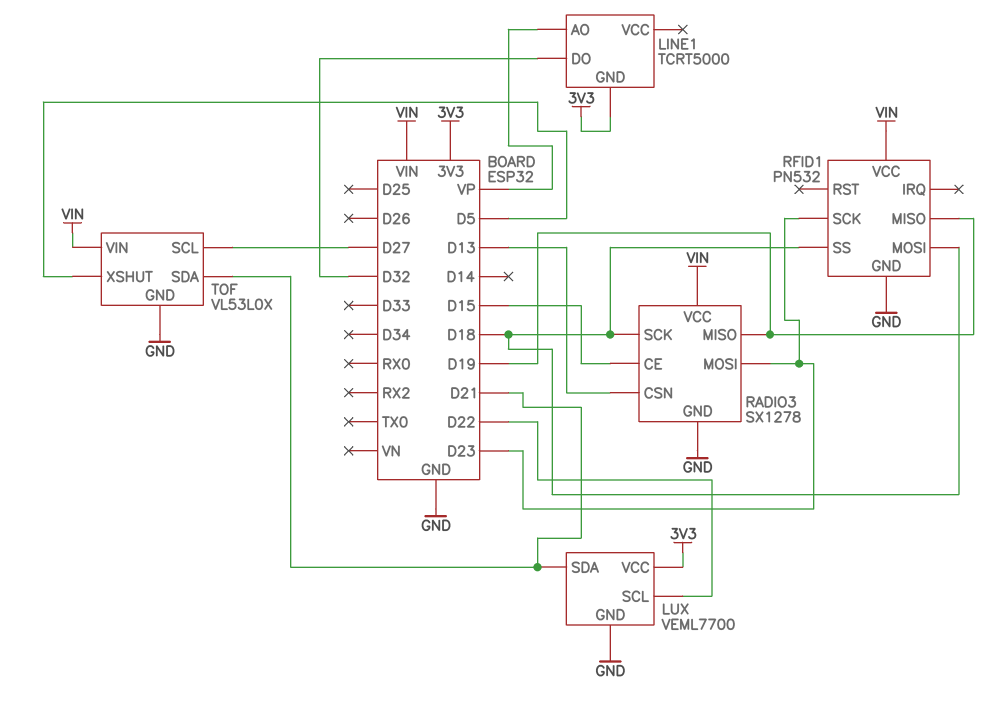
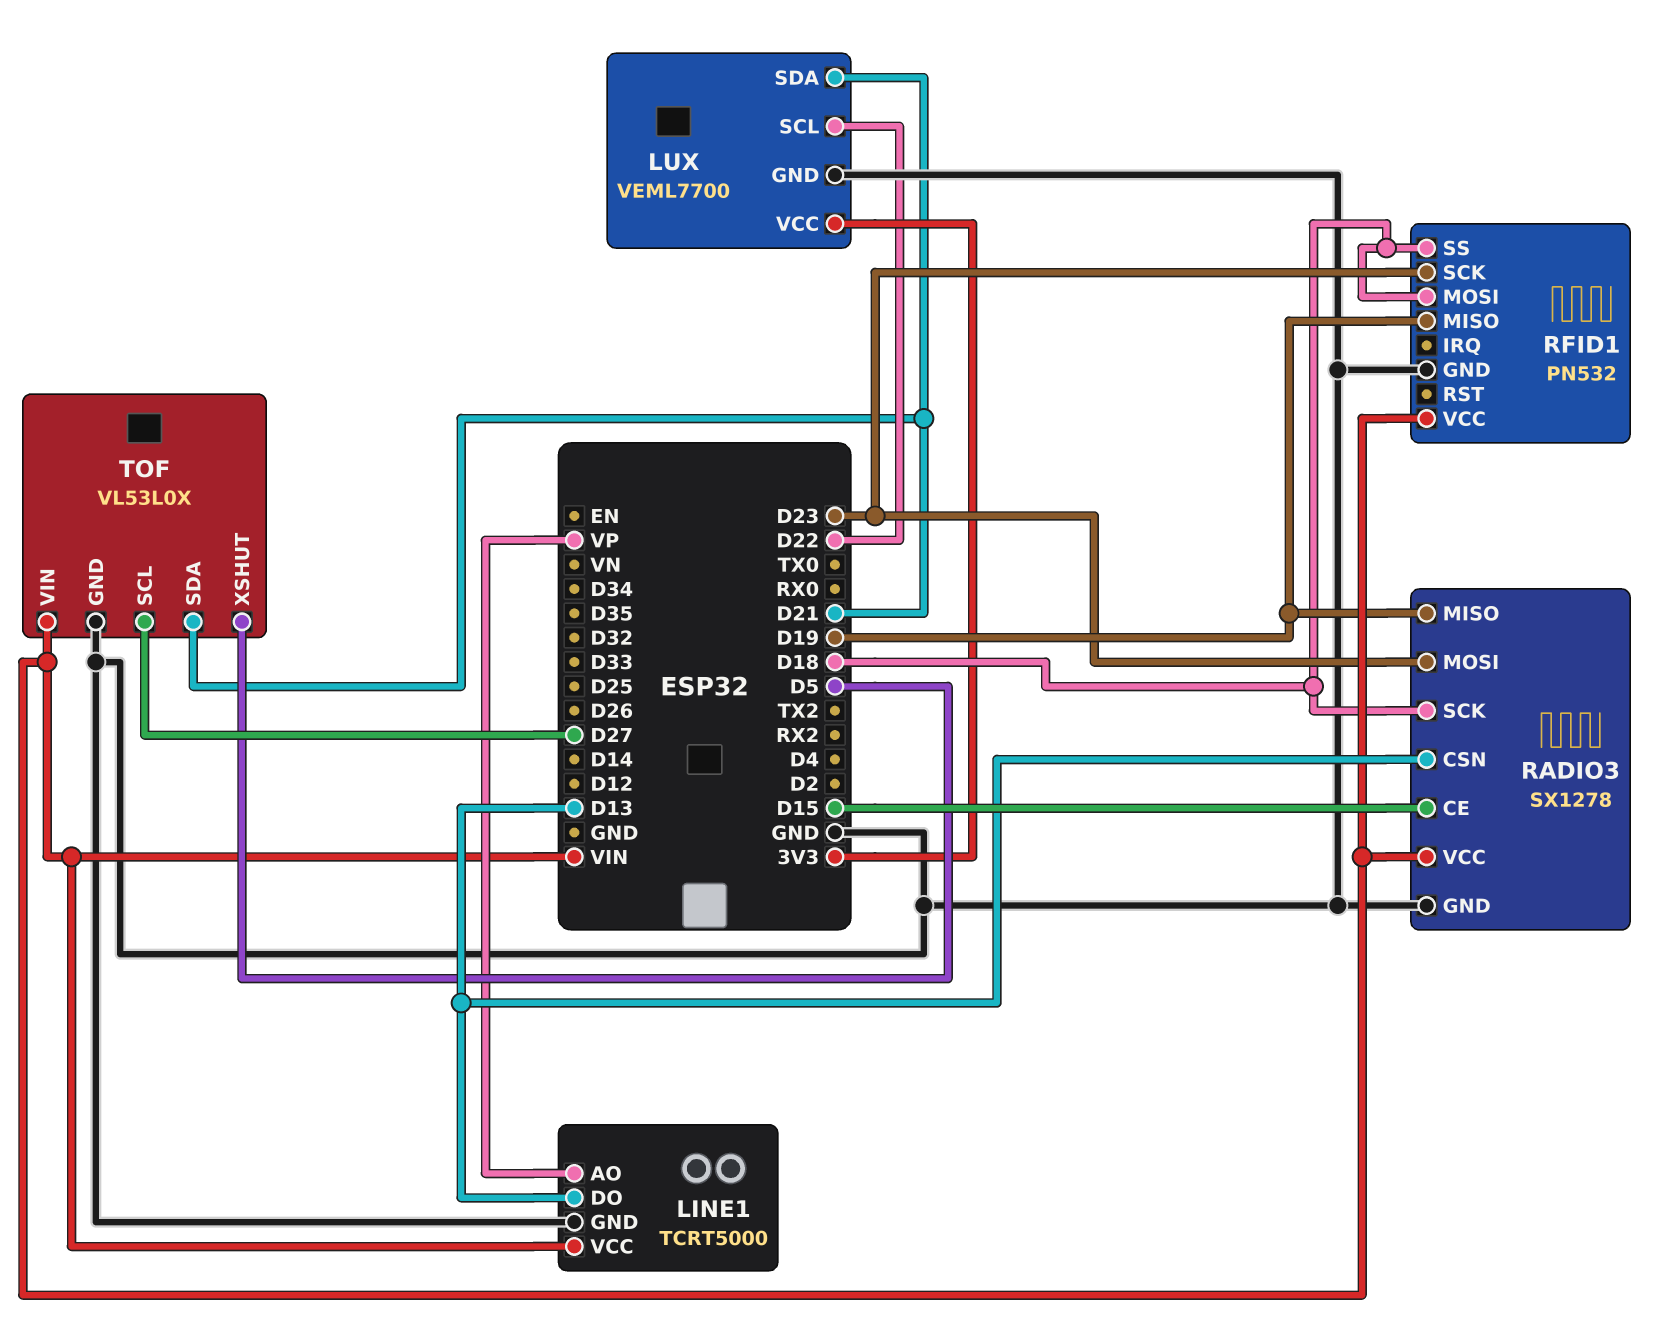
LINE1 pin DO: D32 -> D13
LINE1 pin GND: 3V3 -> GND
LINE1 pin VCC: none -> VIN

